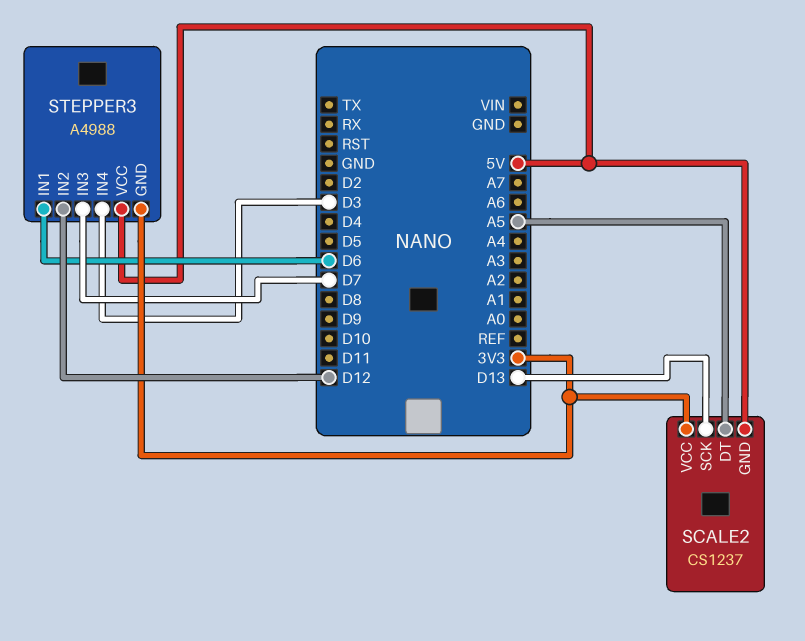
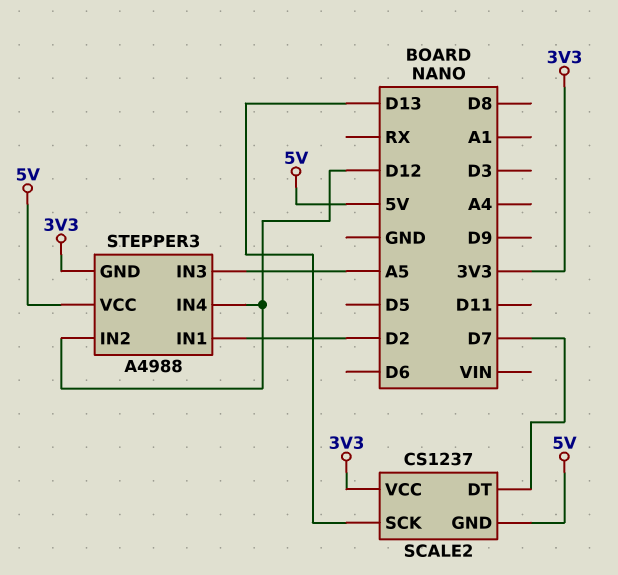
SCALE2 pin DT: A5 -> D7
STEPPER3 pin IN1: D6 -> D2
STEPPER3 pin IN3: D7 -> A5
STEPPER3 pin IN4: D3 -> D12

